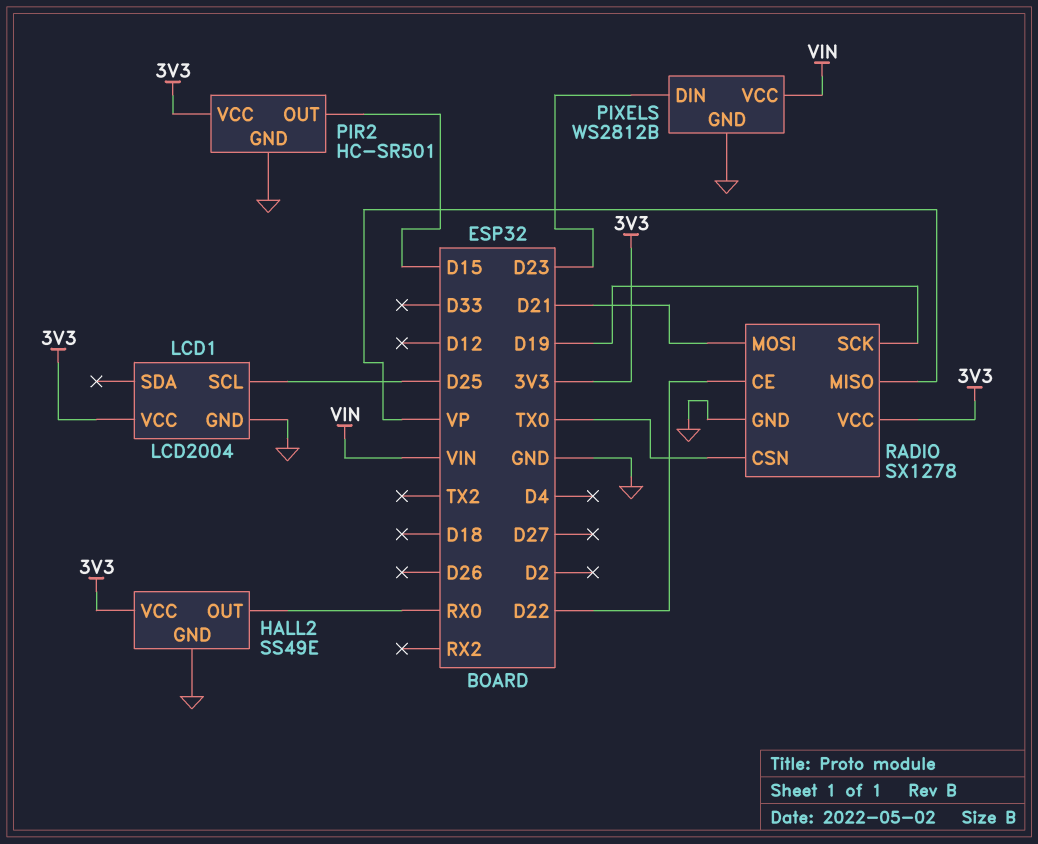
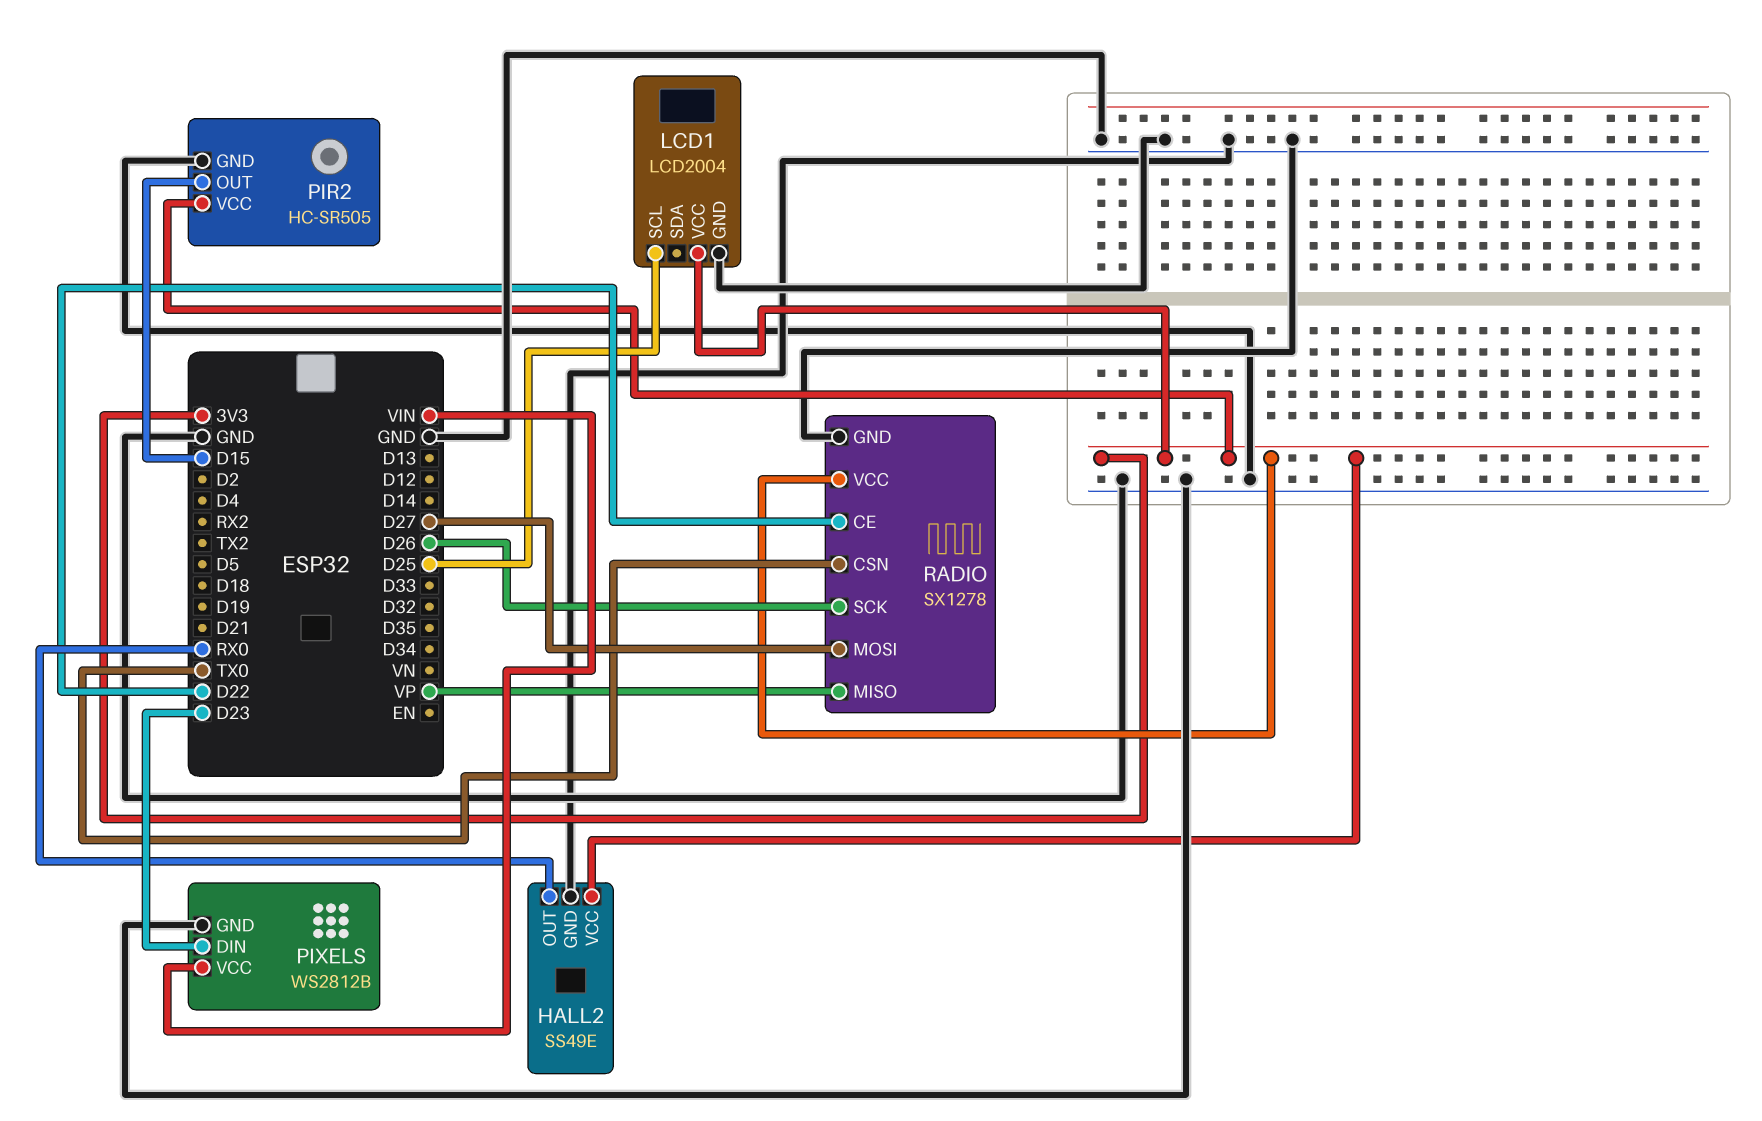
PIR2: HC-SR501 -> HC-SR505
RADIO pin MOSI: D21 -> D27
RADIO pin SCK: D19 -> D26

